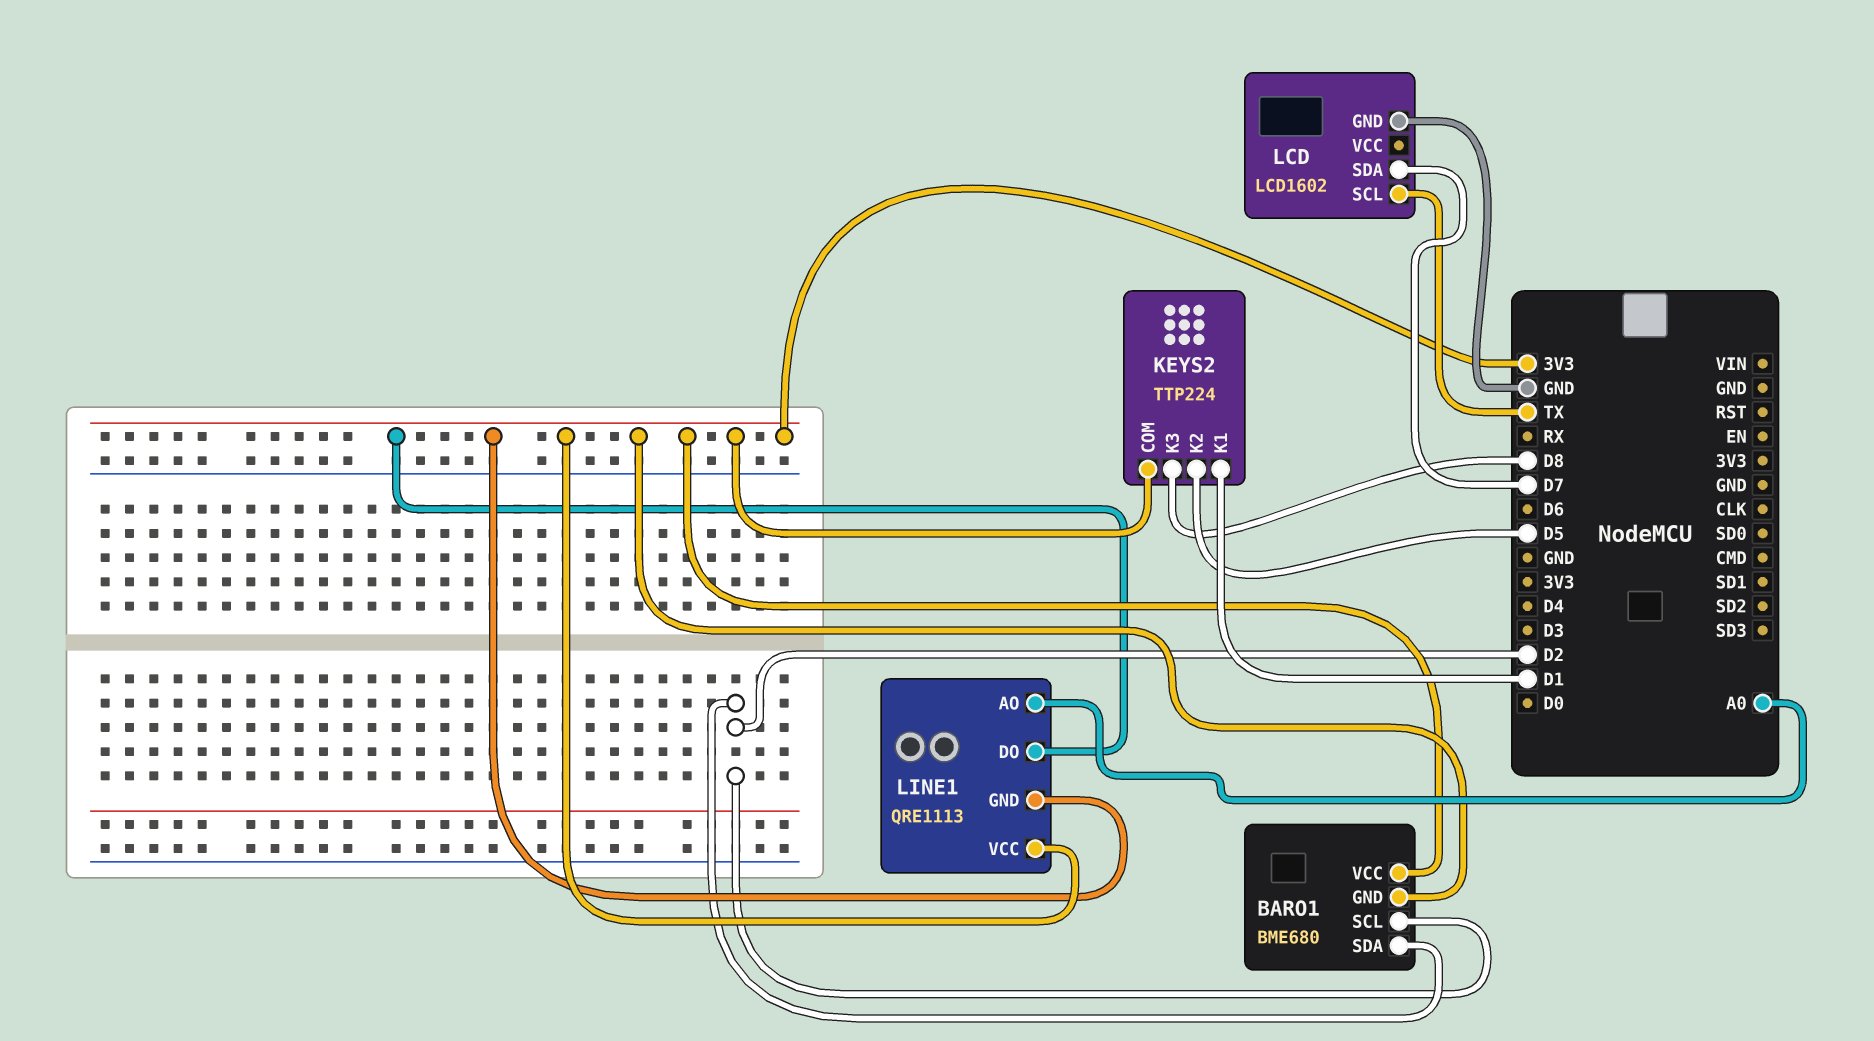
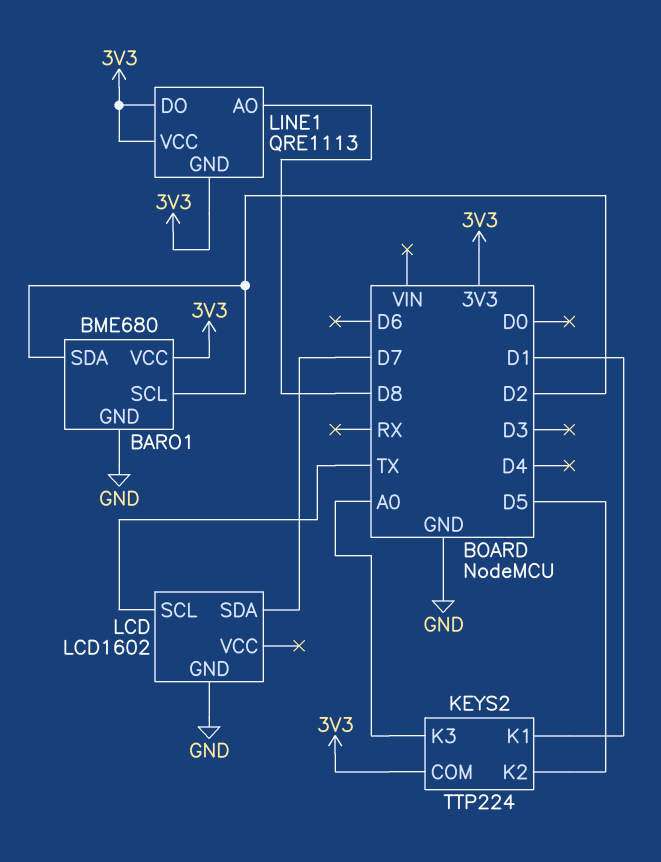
BARO1 pin GND: 3V3 -> GND
KEYS2 pin K3: D8 -> A0
LINE1 pin AO: A0 -> D8

